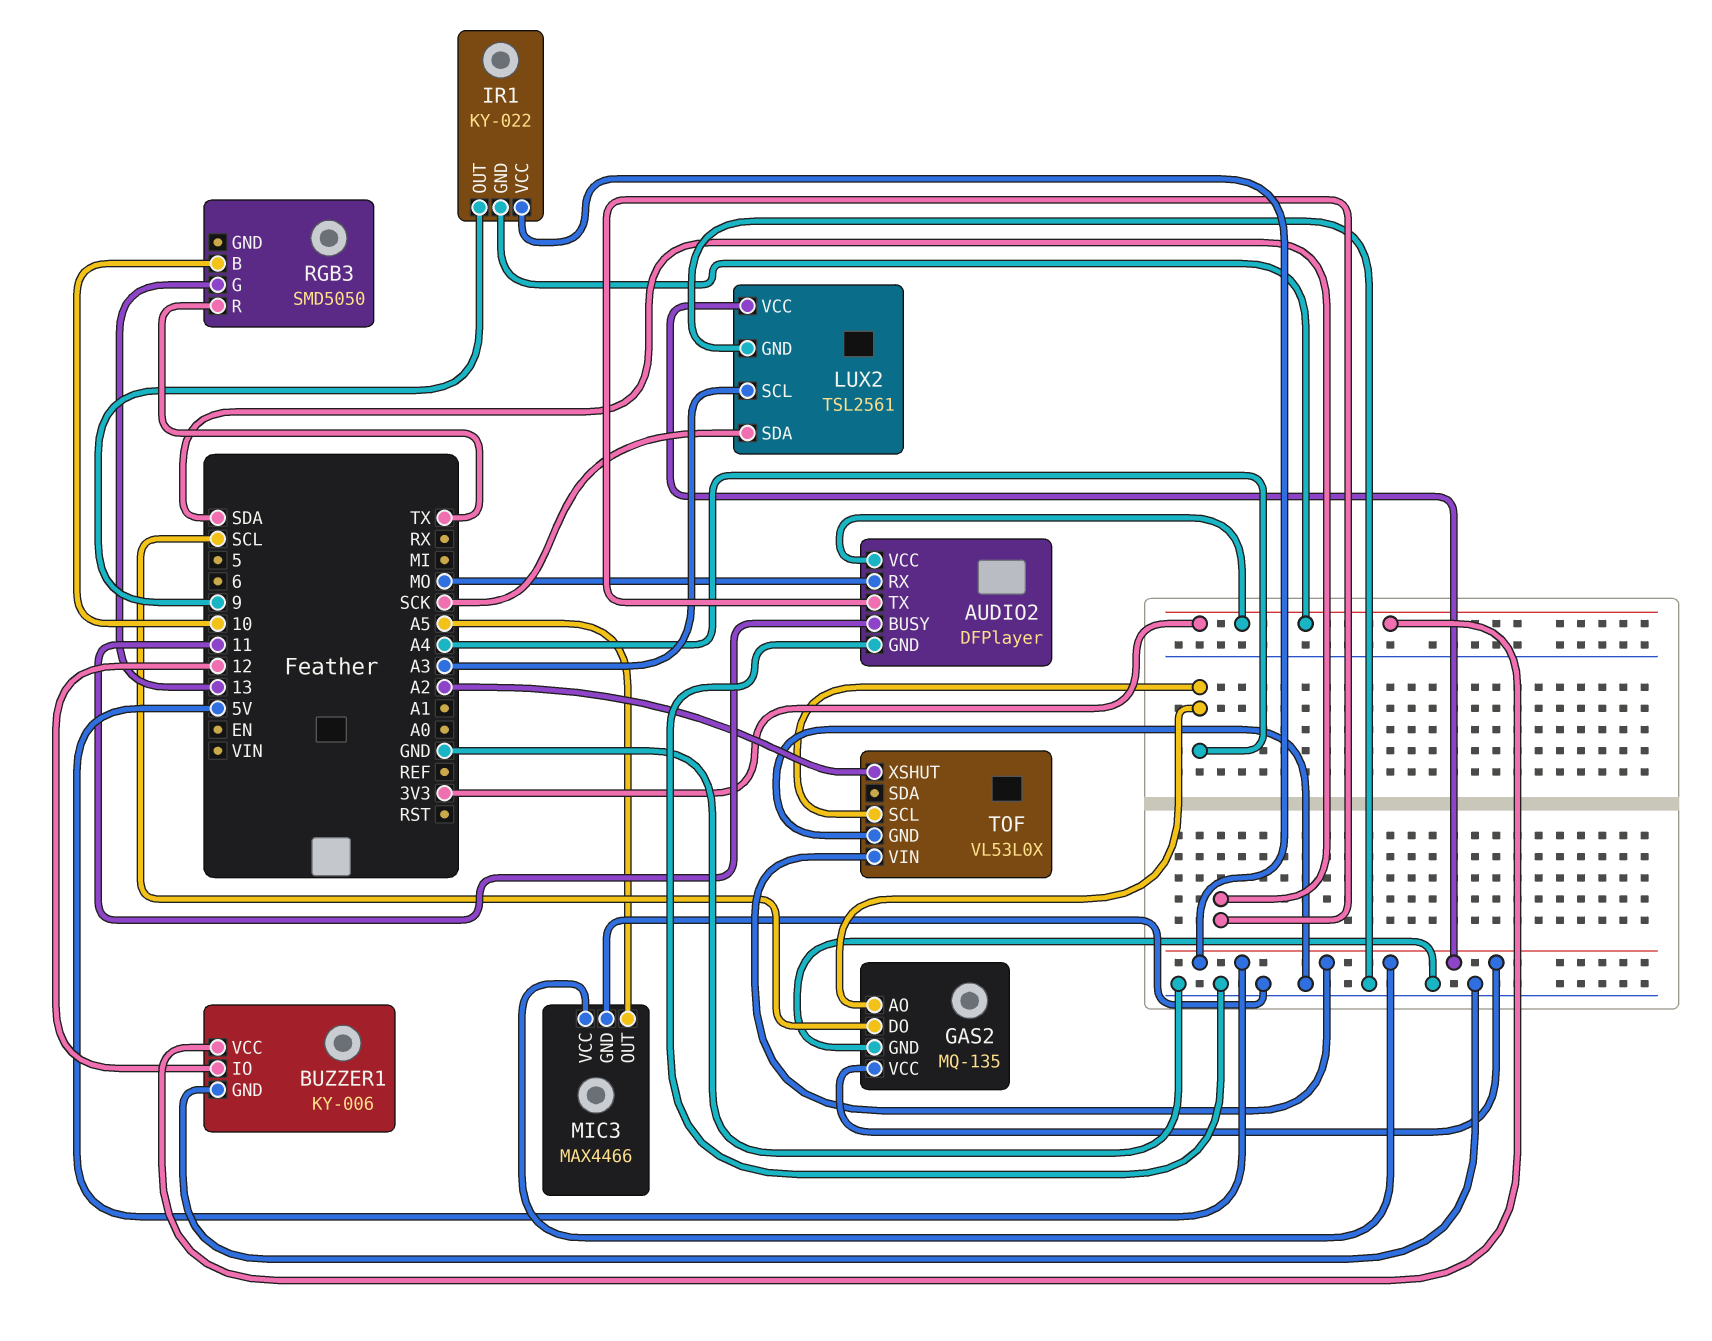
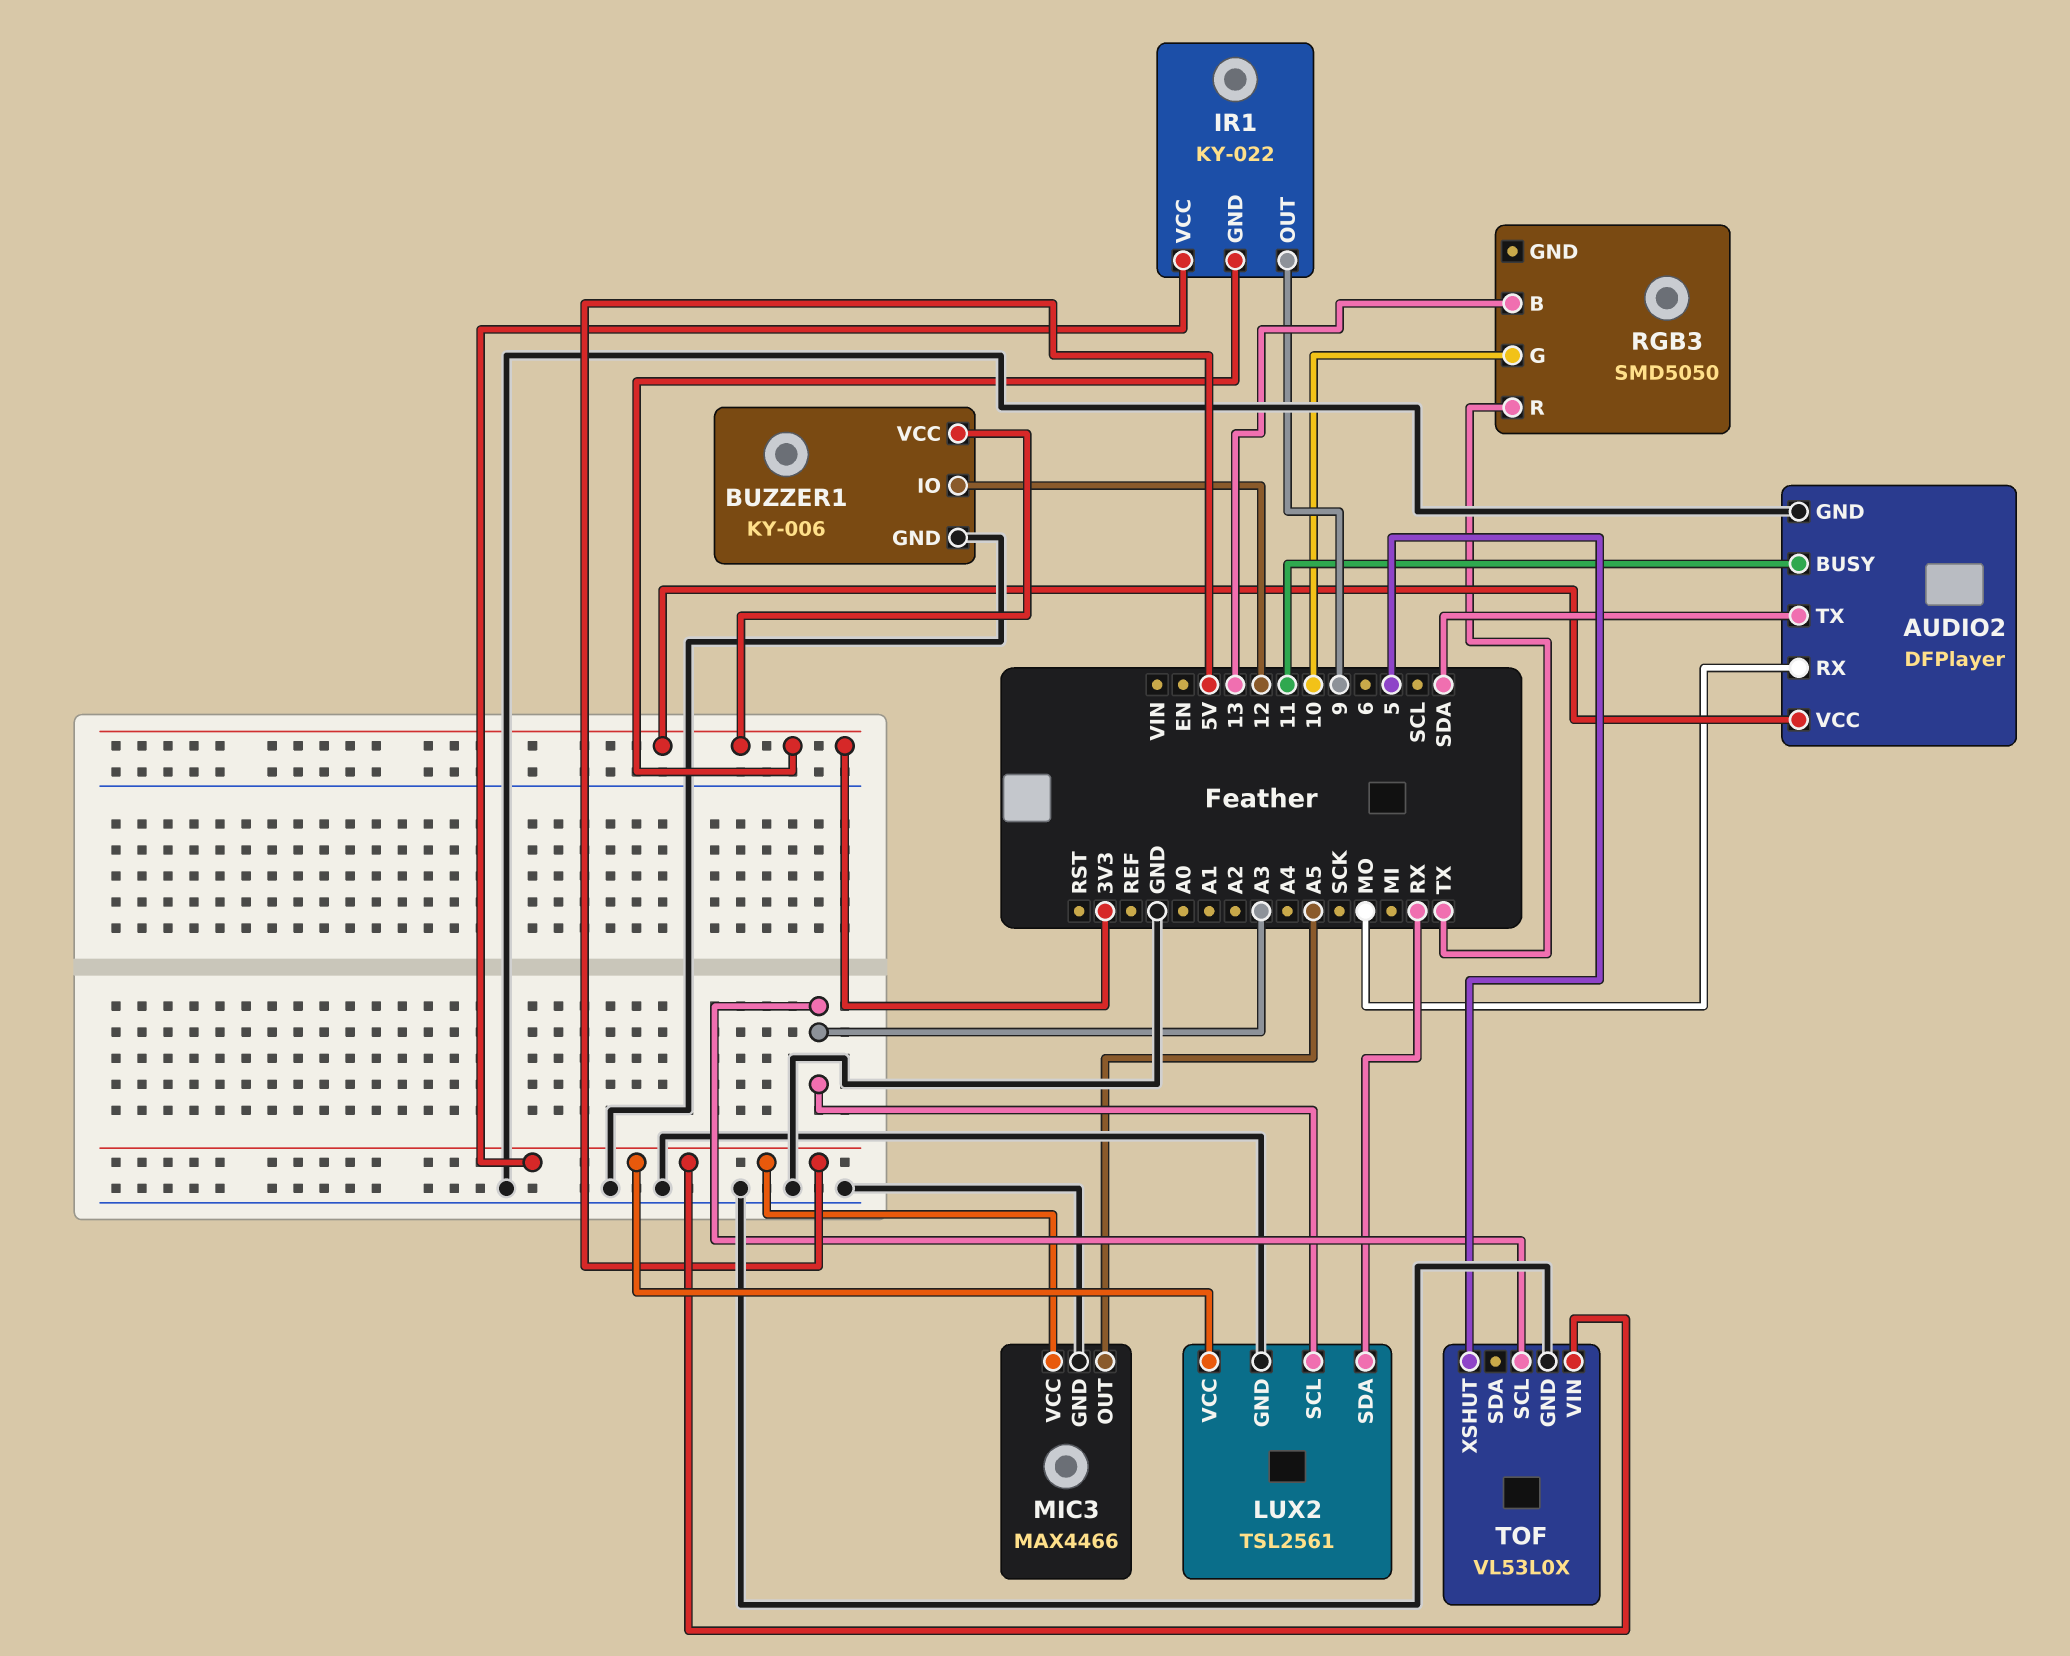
GAS2: MQ-135 -> none
GAS2 pin AO: A4 -> none
GAS2 pin DO: SCL -> none
GAS2 pin GND: GND -> none
GAS2 pin VCC: 5V -> none
LUX2 pin SDA: SCK -> RX
RGB3 pin B: 10 -> 13
RGB3 pin G: 13 -> 10
TOF pin SCL: A4 -> A3
TOF pin XSHUT: A2 -> 5

